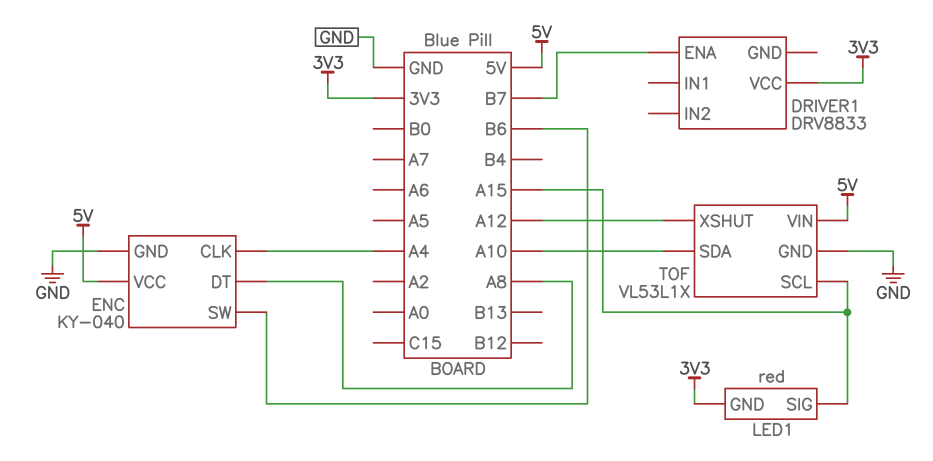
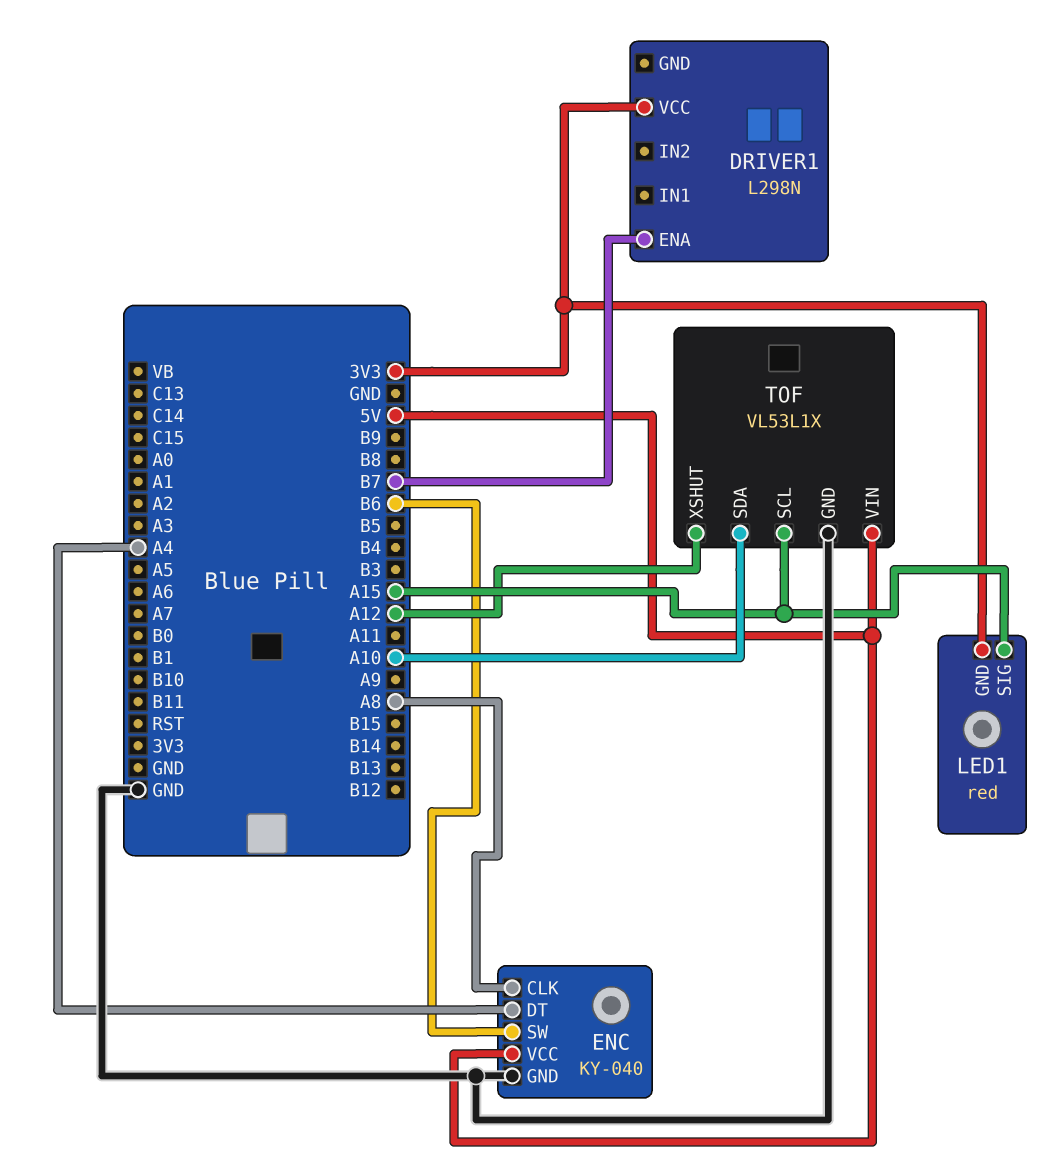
DRIVER1: DRV8833 -> L298N
ENC pin CLK: A4 -> A8
ENC pin DT: A8 -> A4

